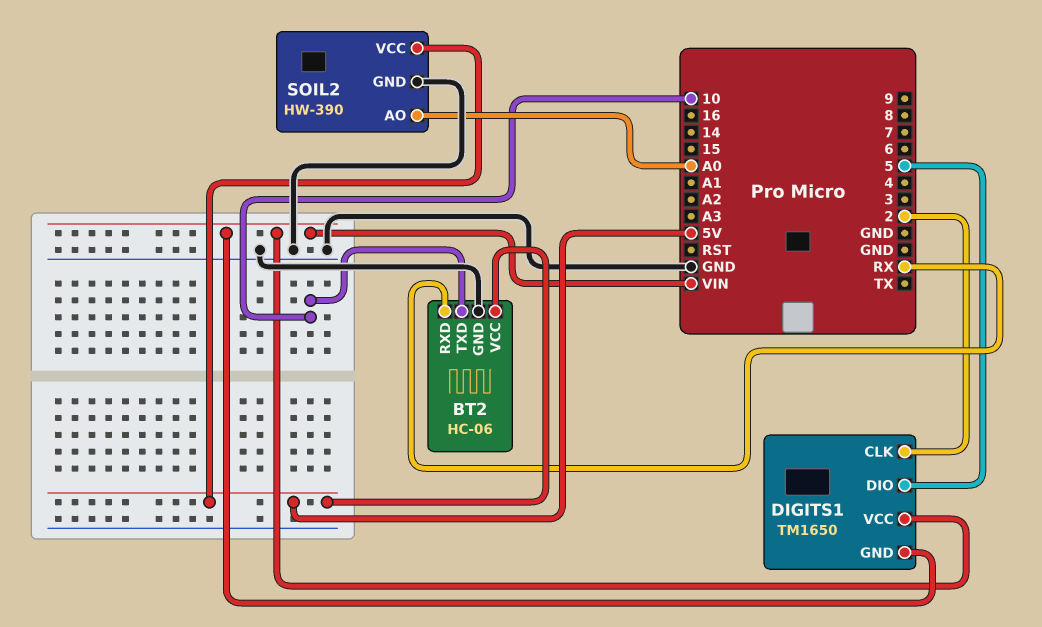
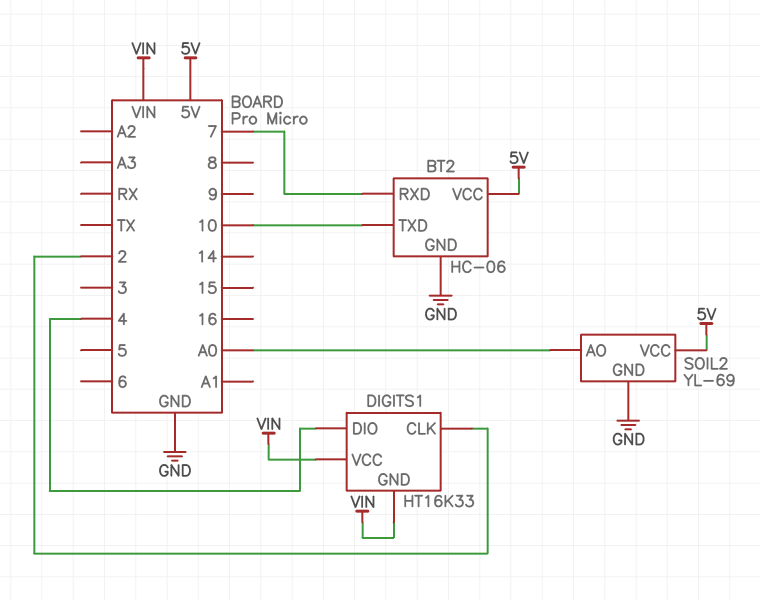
BT2 pin RXD: RX -> 7
DIGITS1: TM1650 -> HT16K33
DIGITS1 pin DIO: 5 -> 4
SOIL2: HW-390 -> YL-69

